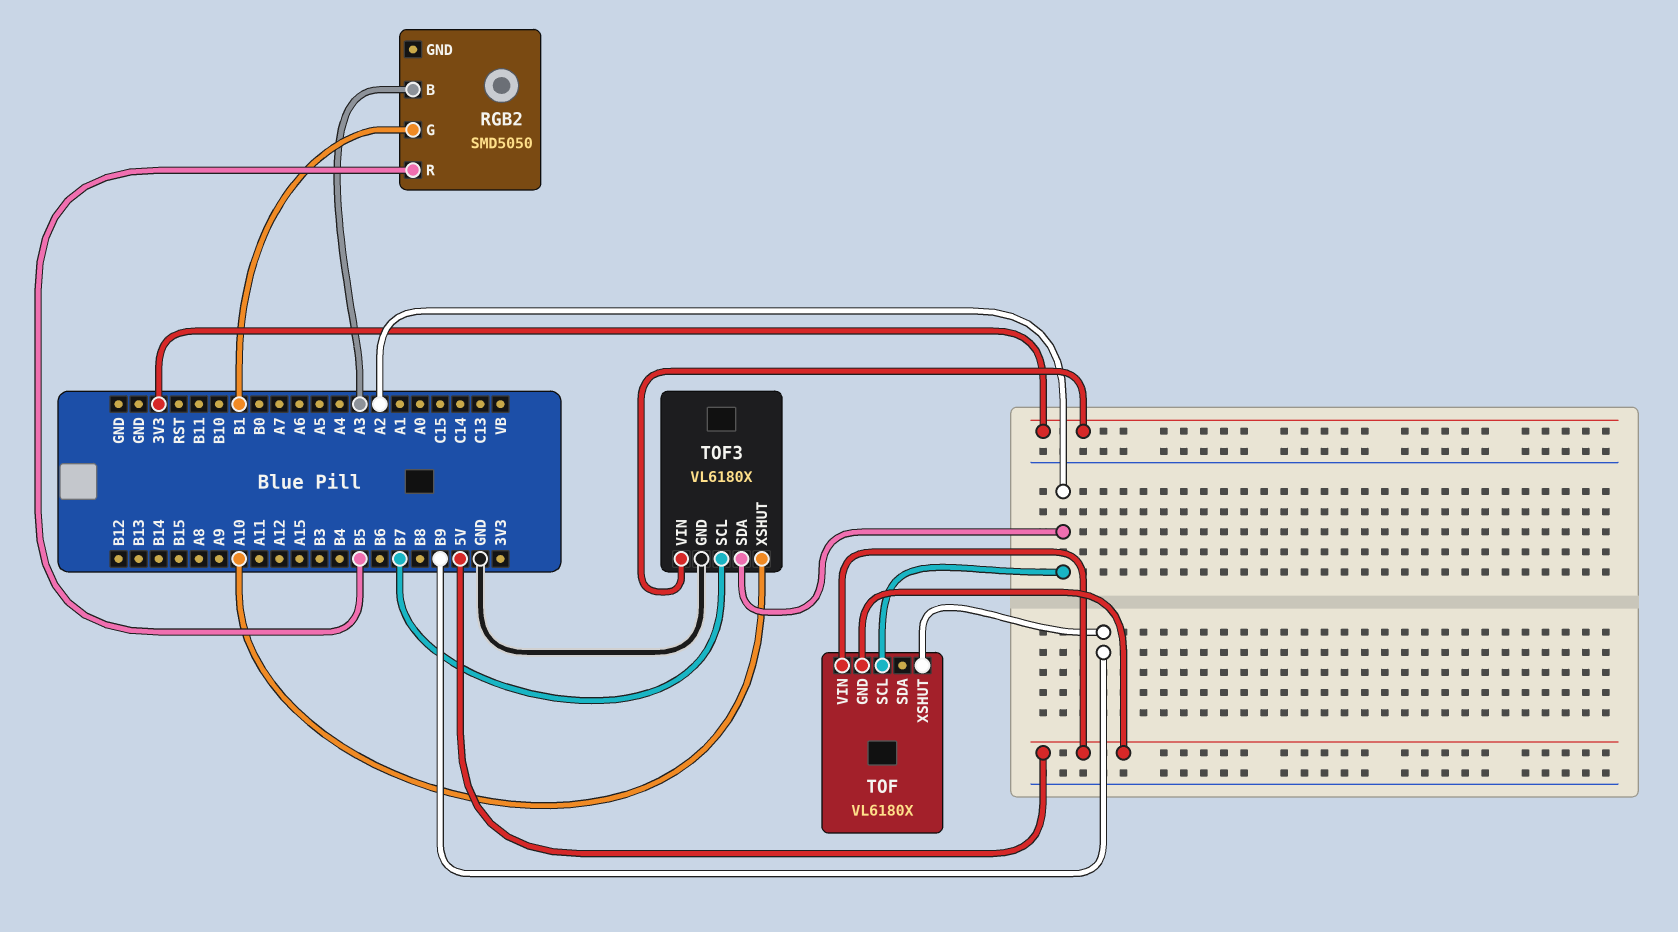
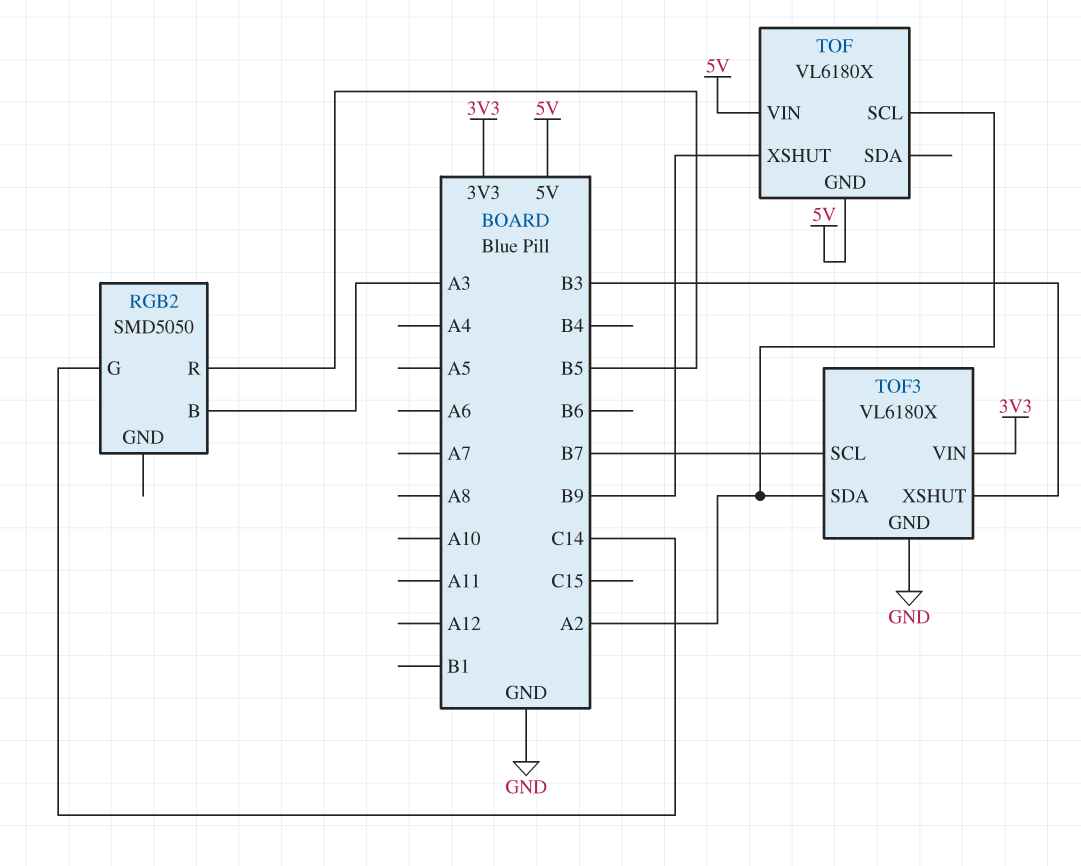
RGB2 pin G: B1 -> C14
TOF3 pin XSHUT: A10 -> B3

